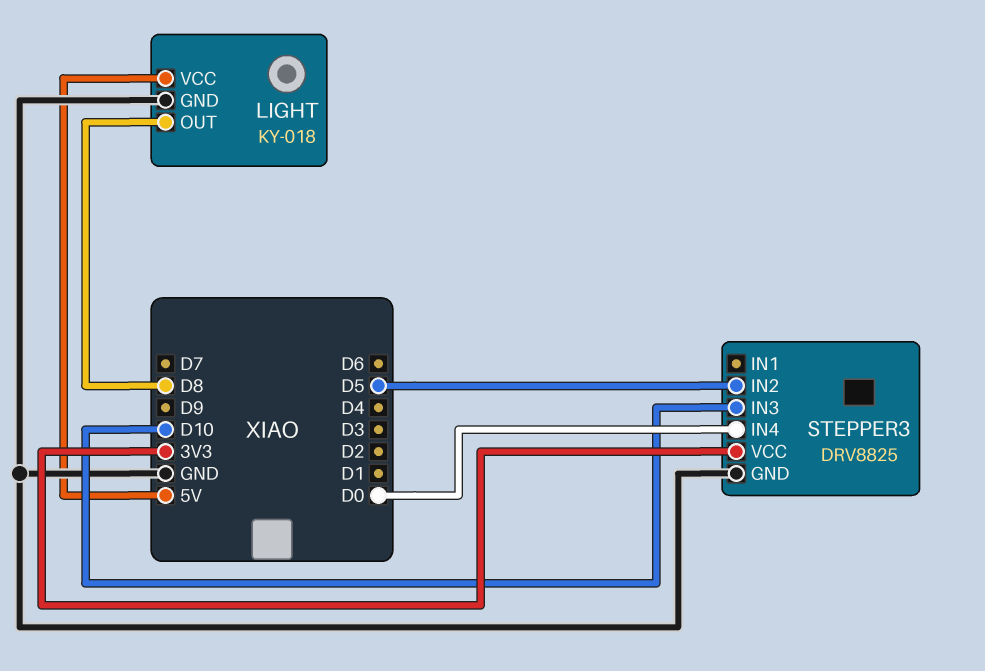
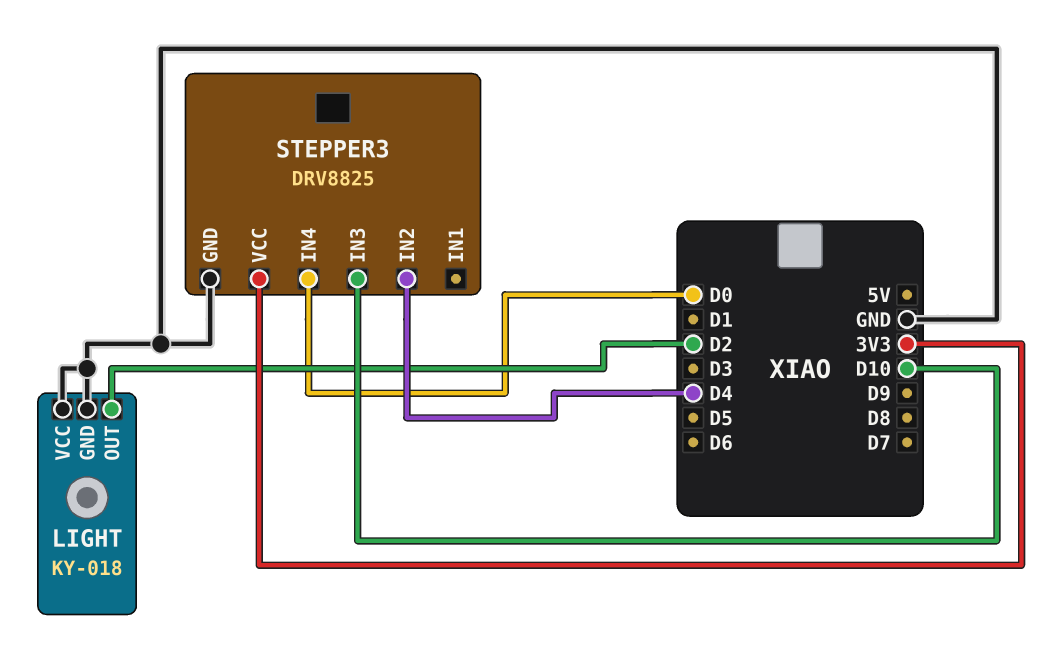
LIGHT pin OUT: D8 -> D2
LIGHT pin VCC: 5V -> GND
STEPPER3 pin IN2: D5 -> D4

